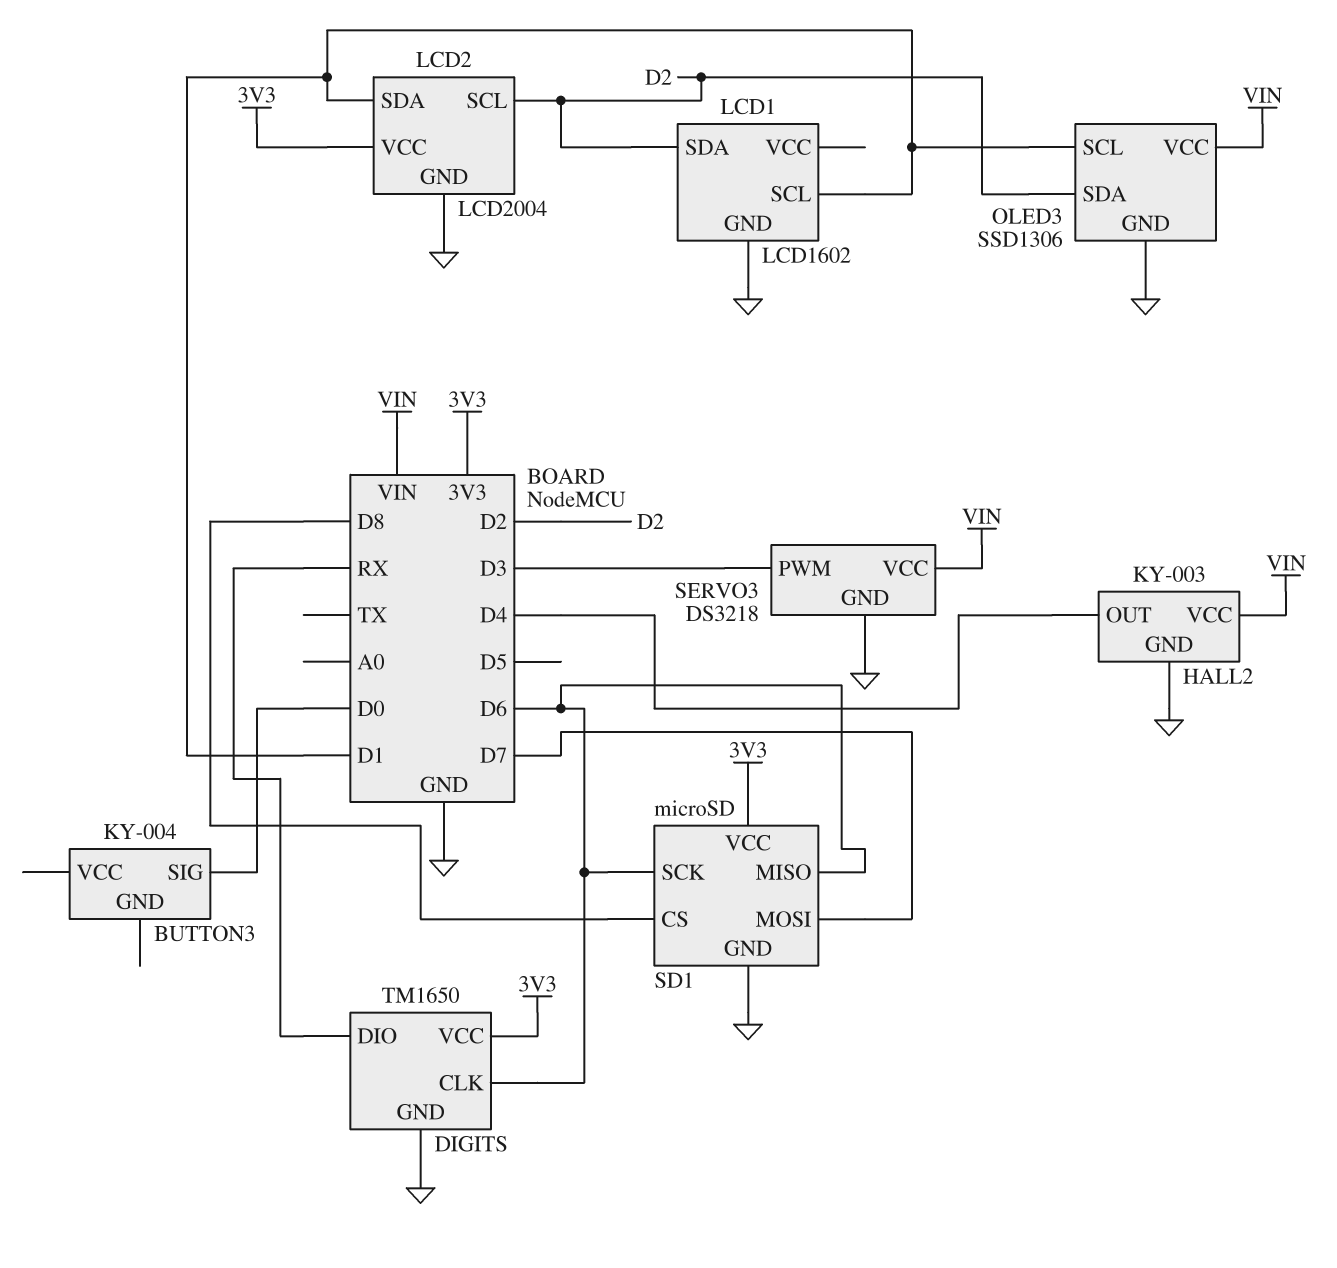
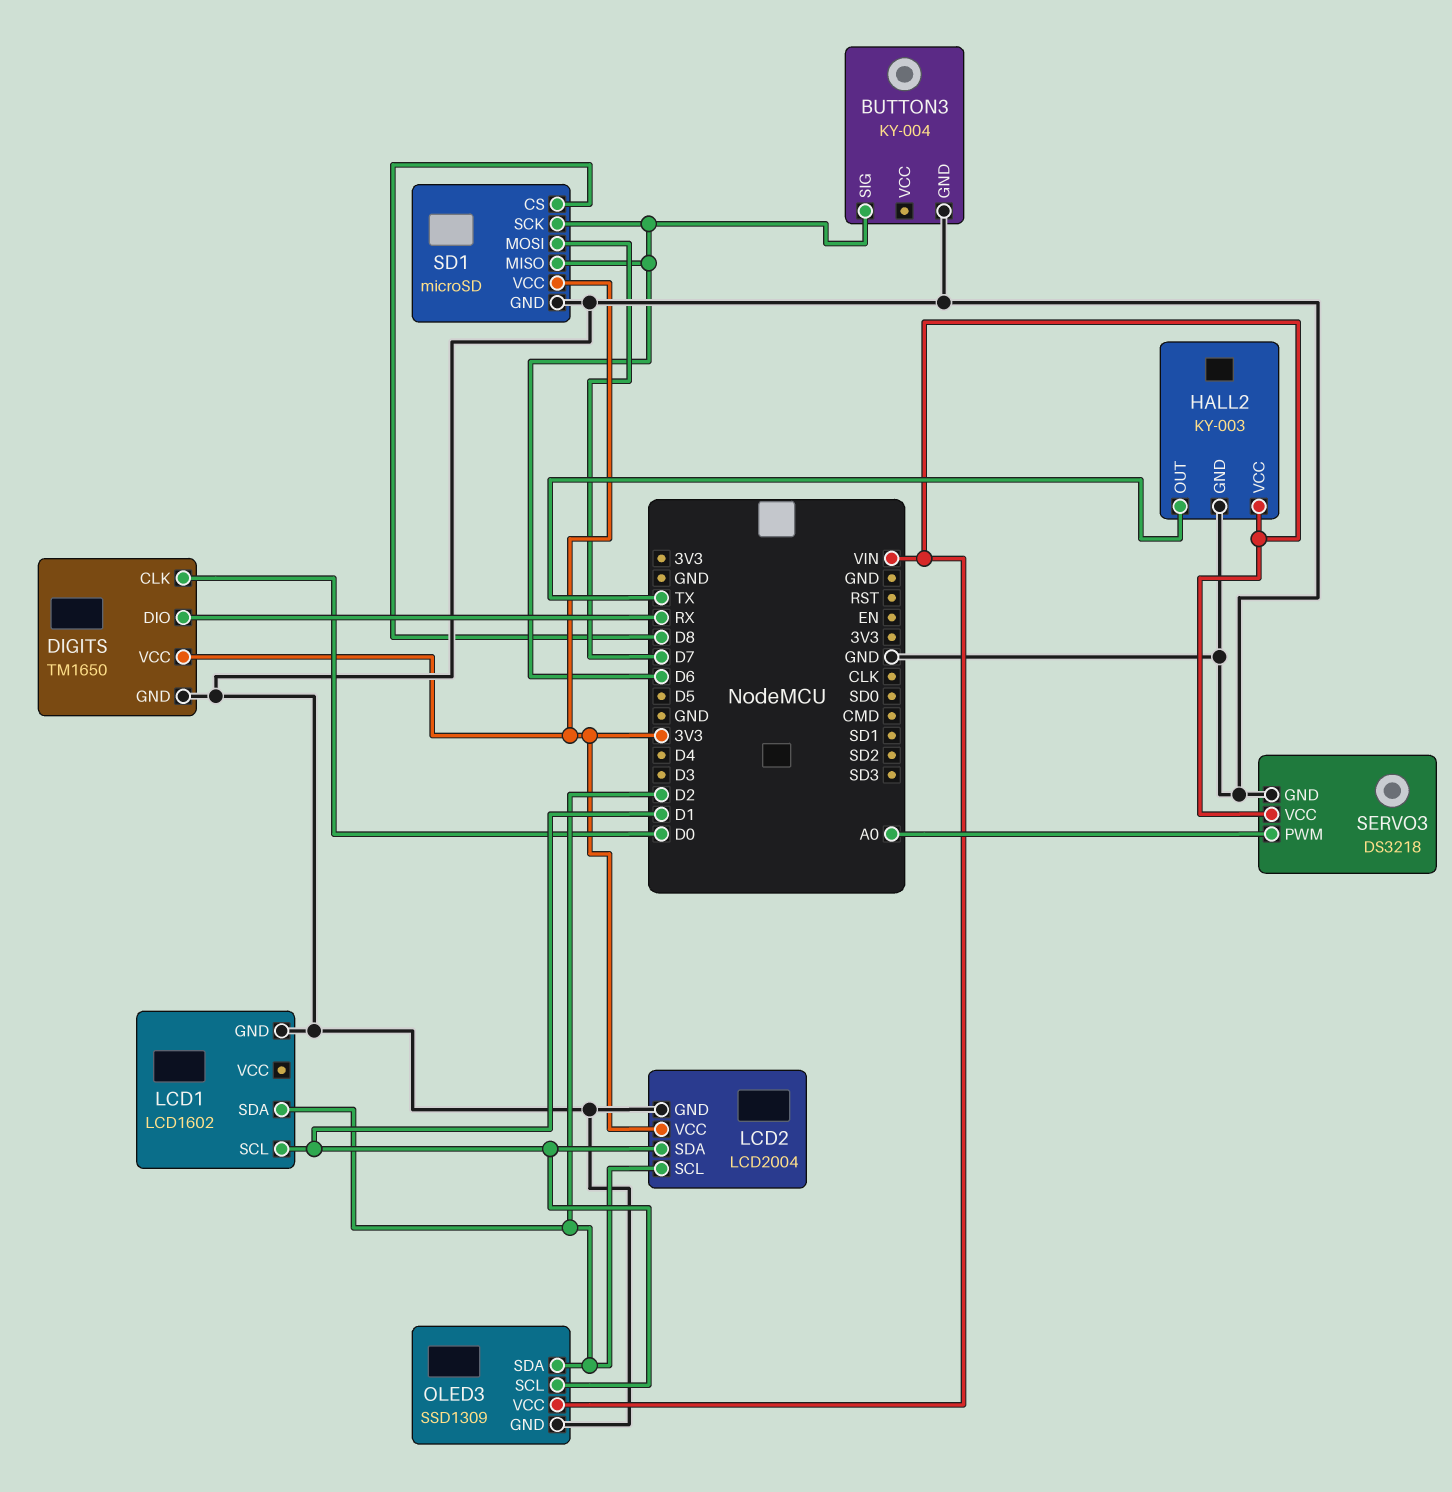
BUTTON3 pin GND: none -> GND
BUTTON3 pin SIG: D0 -> D6
DIGITS pin CLK: D6 -> D0
HALL2 pin OUT: D4 -> TX
OLED3: SSD1306 -> SSD1309
SERVO3 pin PWM: D3 -> A0

